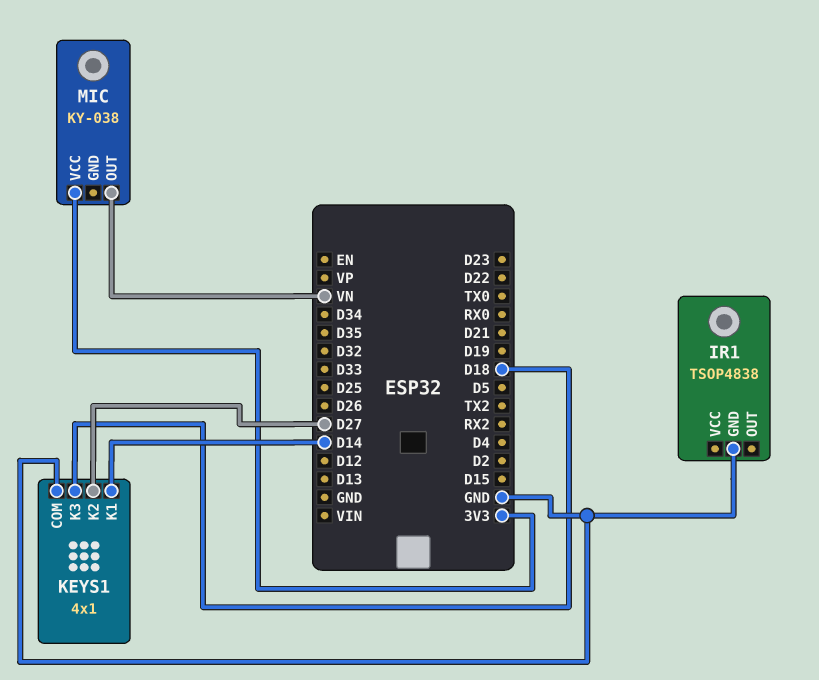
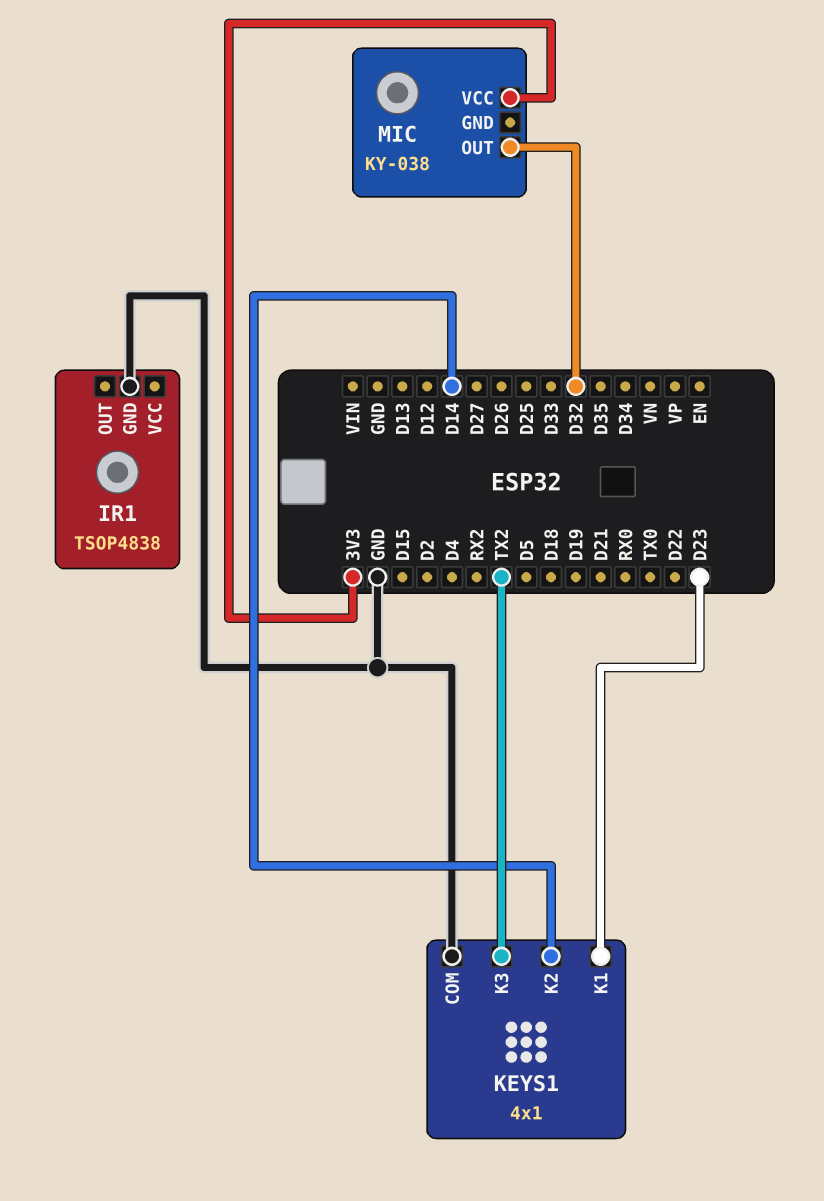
KEYS1 pin K1: D14 -> D23
KEYS1 pin K2: D27 -> D14
KEYS1 pin K3: D18 -> TX2
MIC pin OUT: VN -> D32

